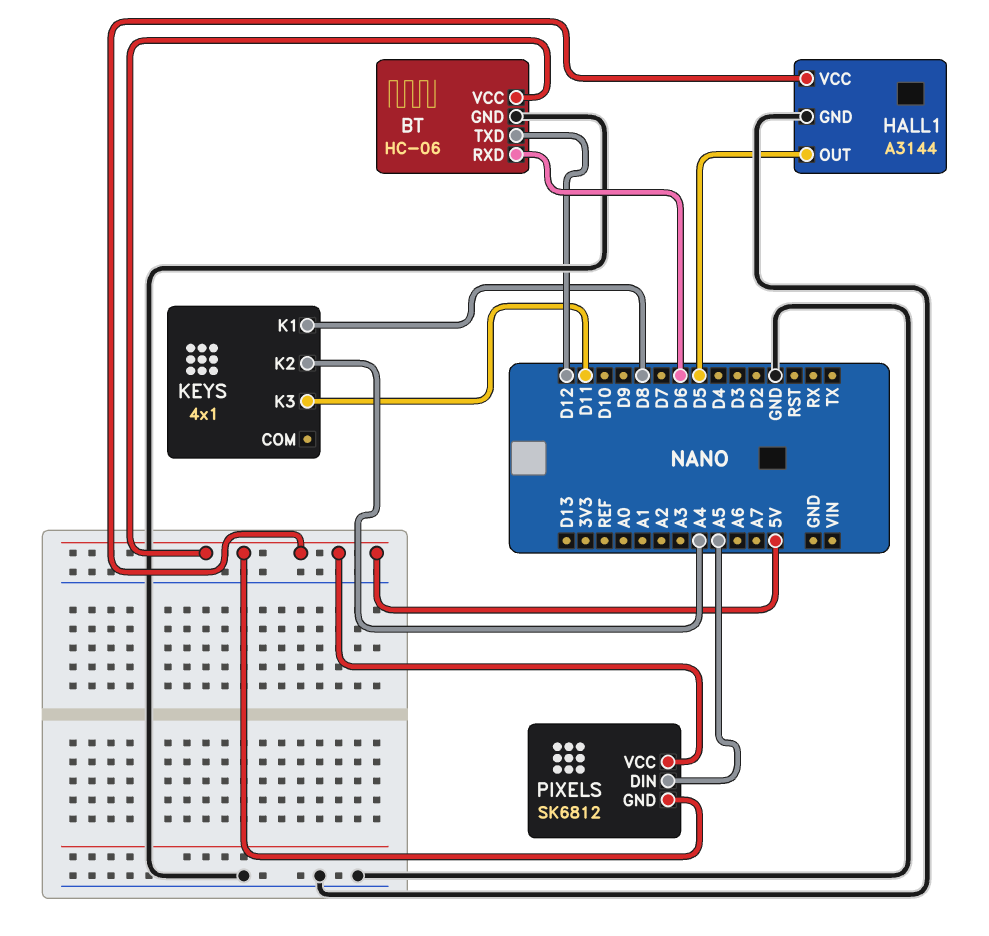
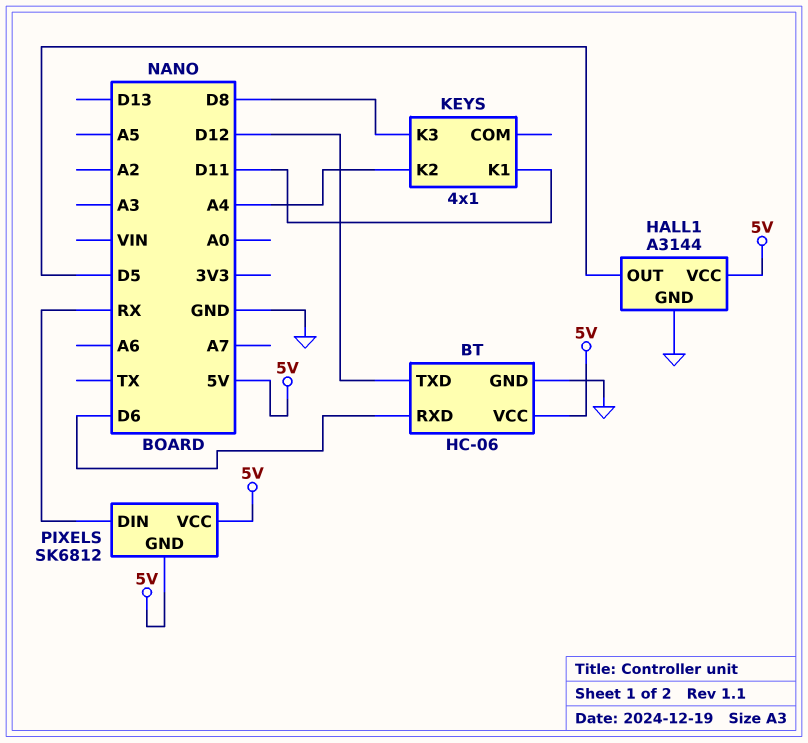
KEYS pin K1: D8 -> D11
KEYS pin K3: D11 -> D8
PIXELS pin DIN: A5 -> RX

